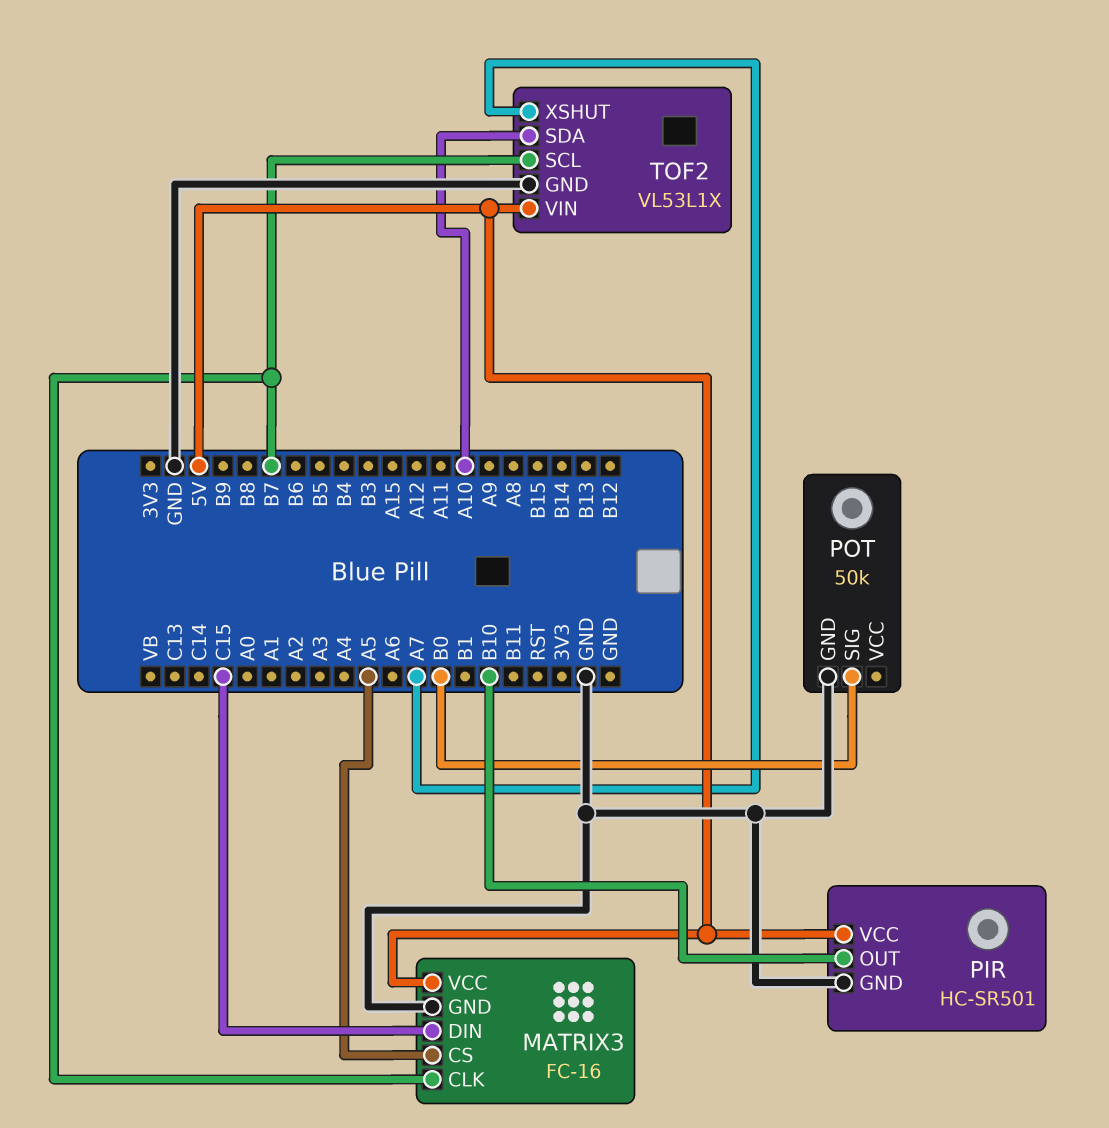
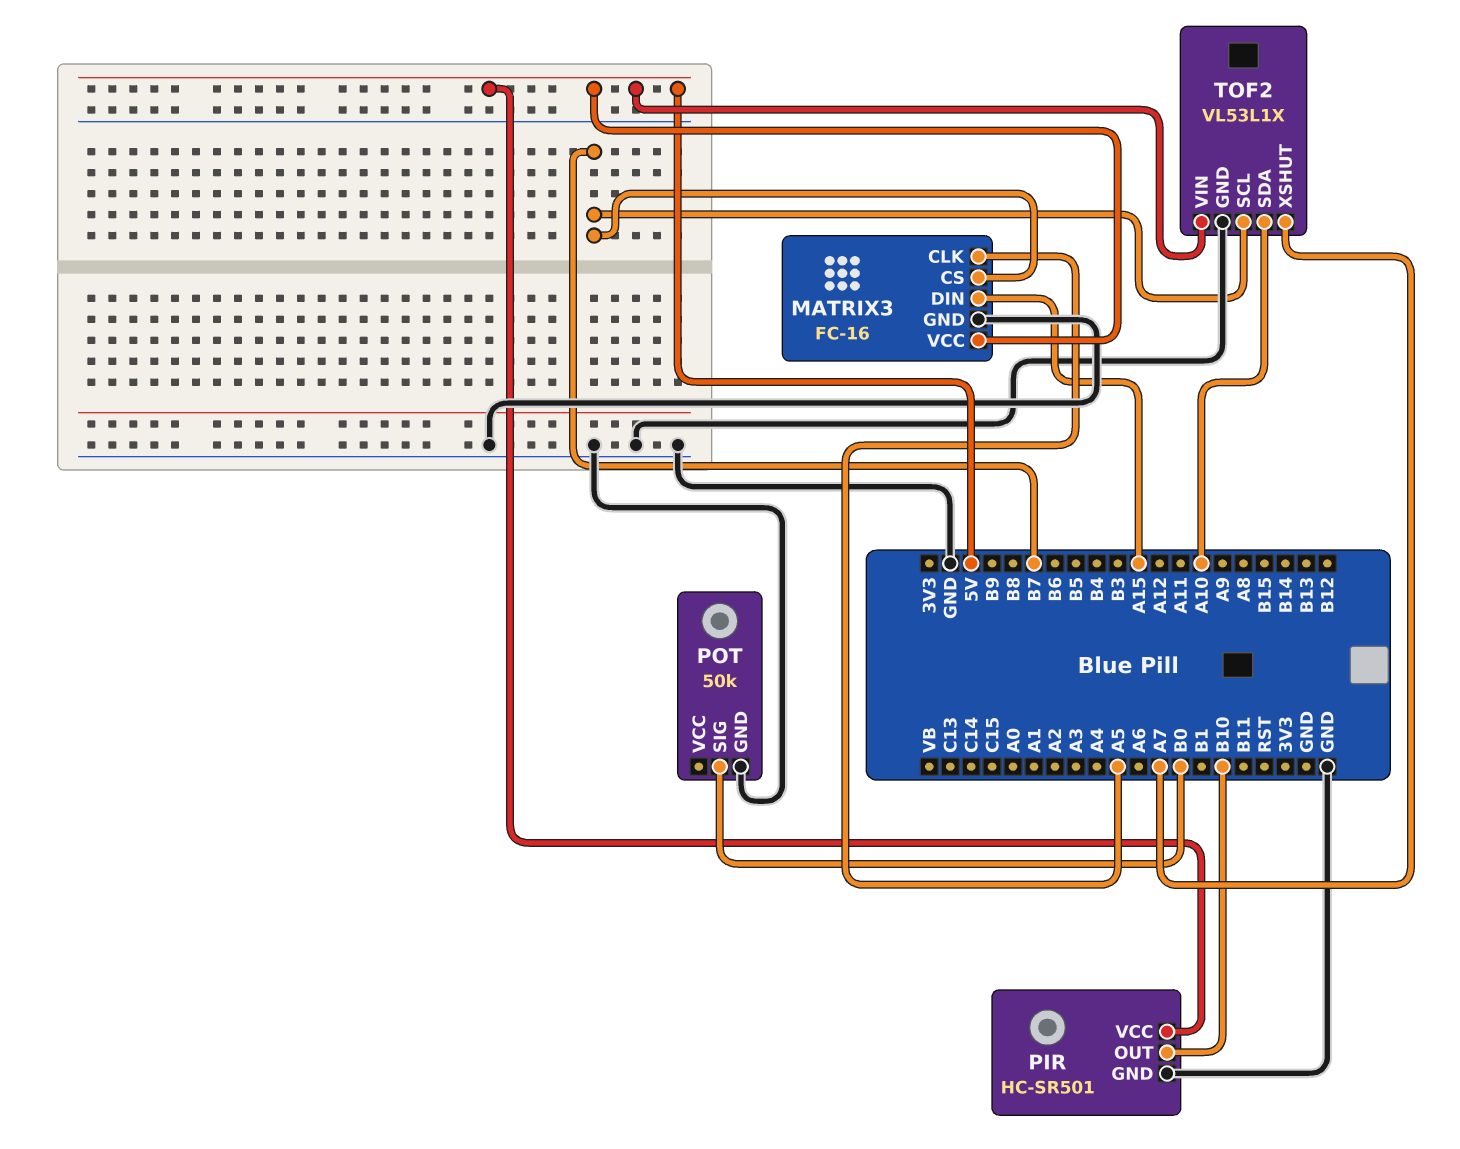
MATRIX3 pin CLK: B7 -> A5
MATRIX3 pin CS: A5 -> B7
MATRIX3 pin DIN: C15 -> A15

